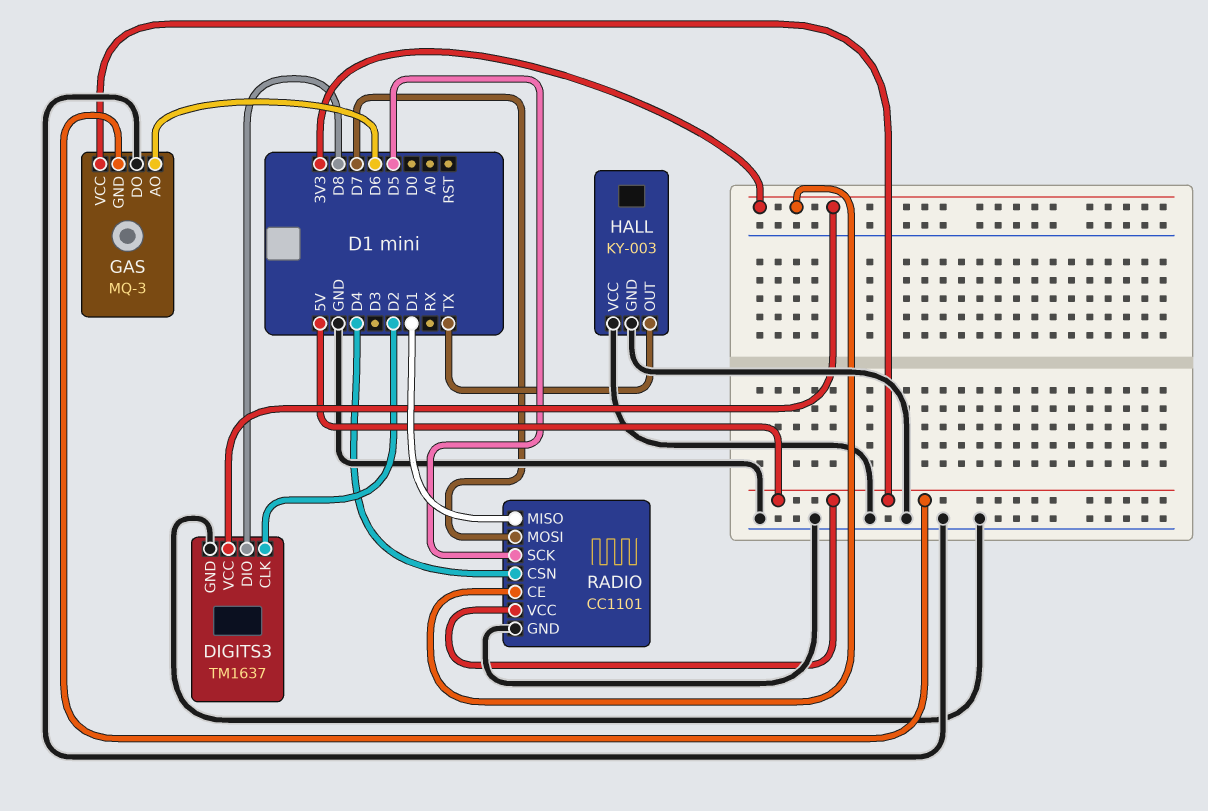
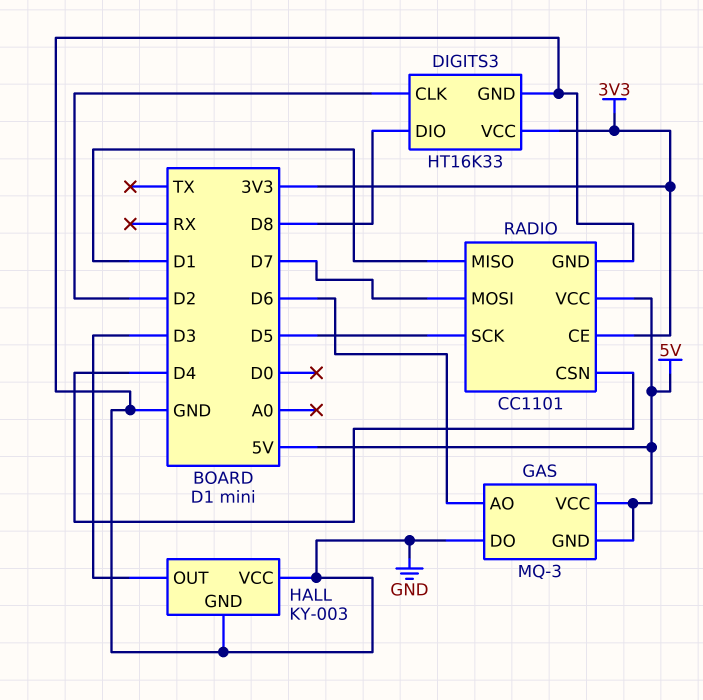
DIGITS3: TM1637 -> HT16K33
HALL pin OUT: TX -> D3

